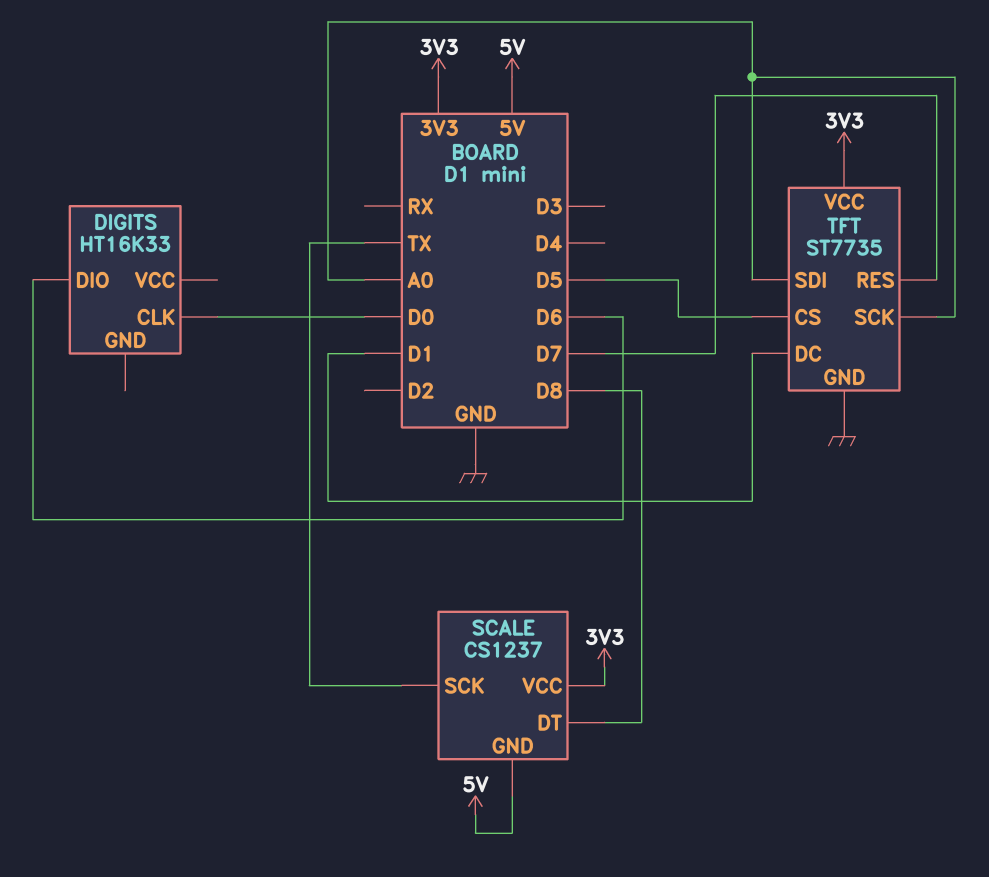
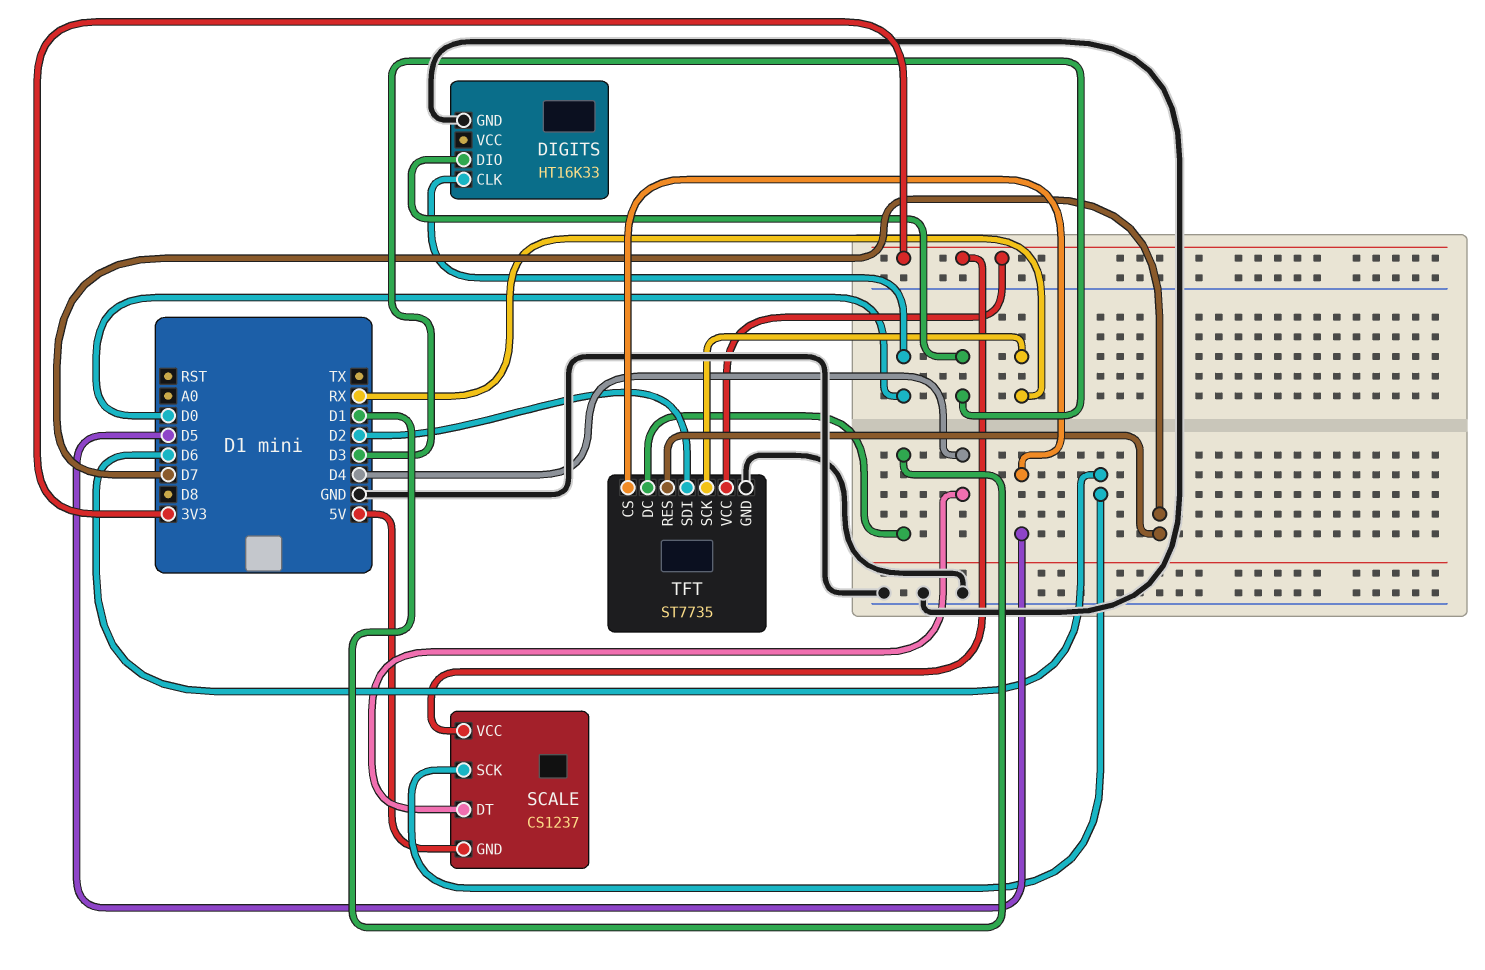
DIGITS pin DIO: D6 -> D3
DIGITS pin GND: none -> GND
SCALE pin DT: D8 -> D4
SCALE pin SCK: TX -> D6
TFT pin SCK: A0 -> RX
TFT pin SDI: A0 -> D2

